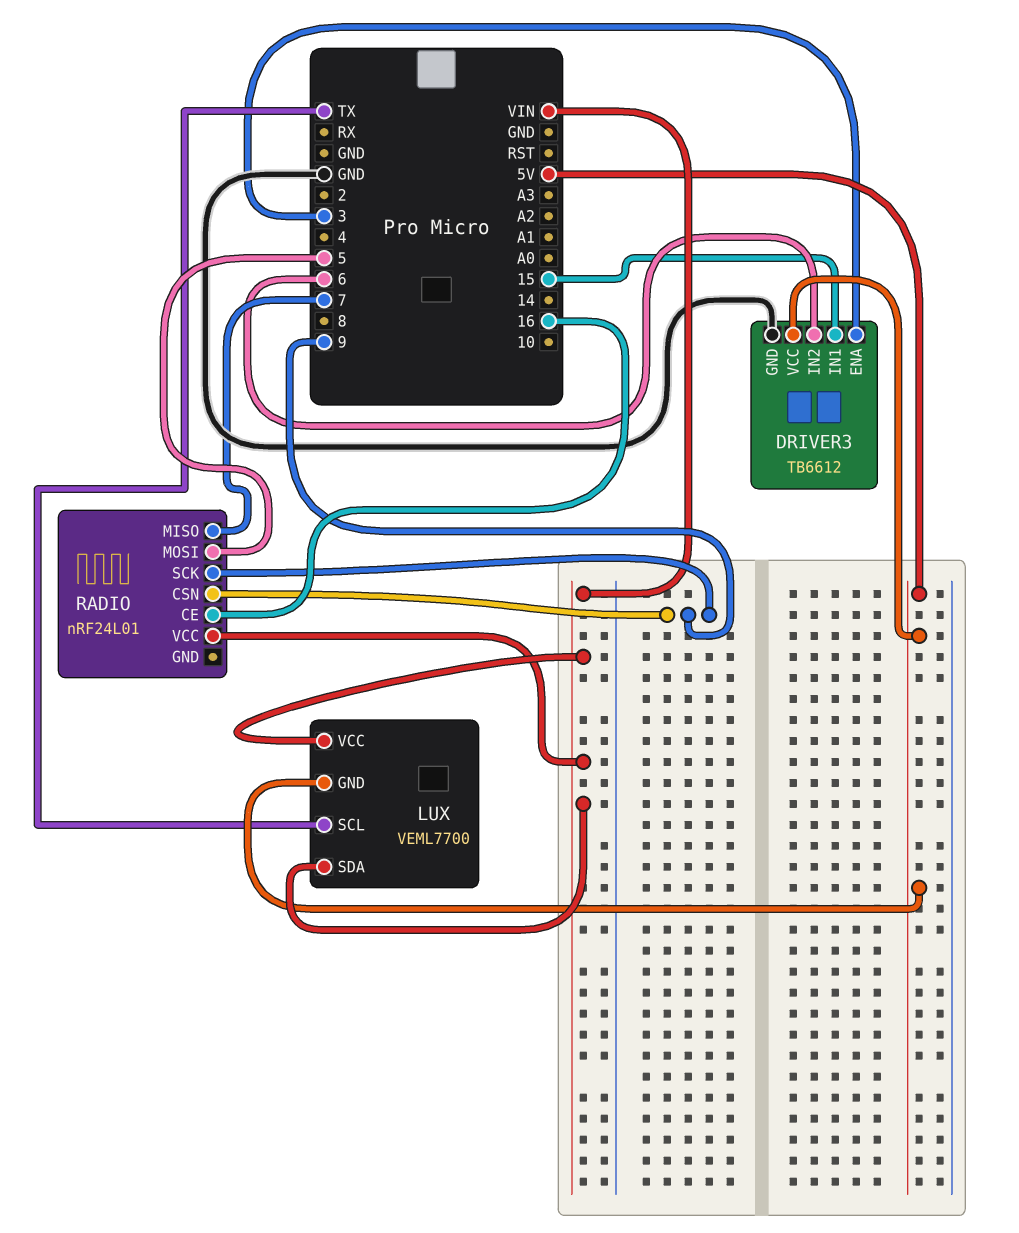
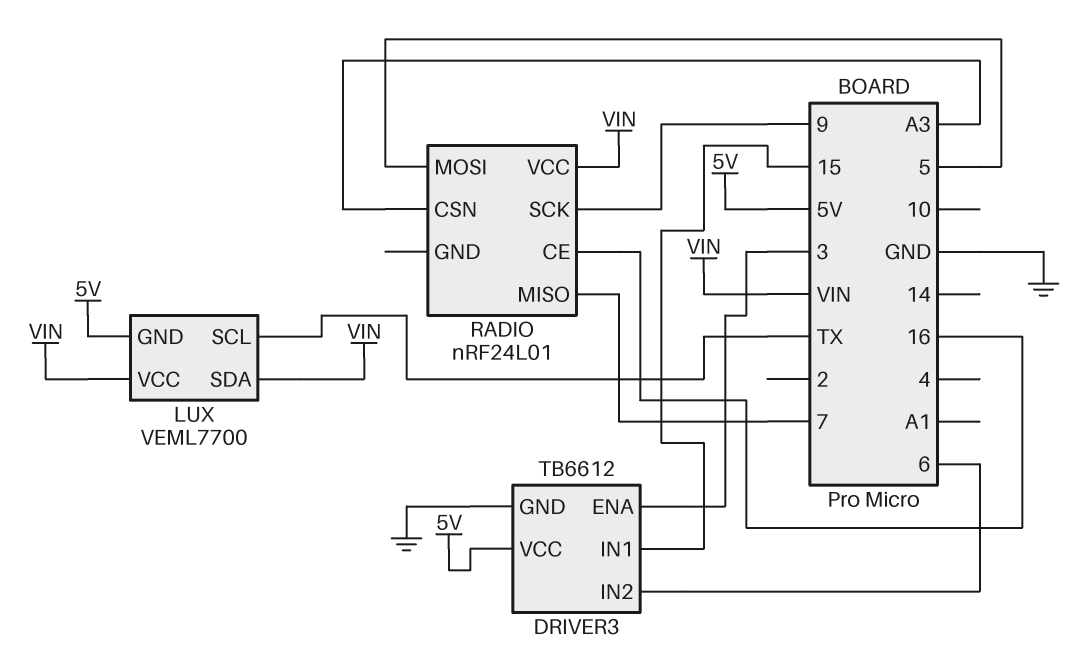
RADIO pin CSN: 9 -> A3

